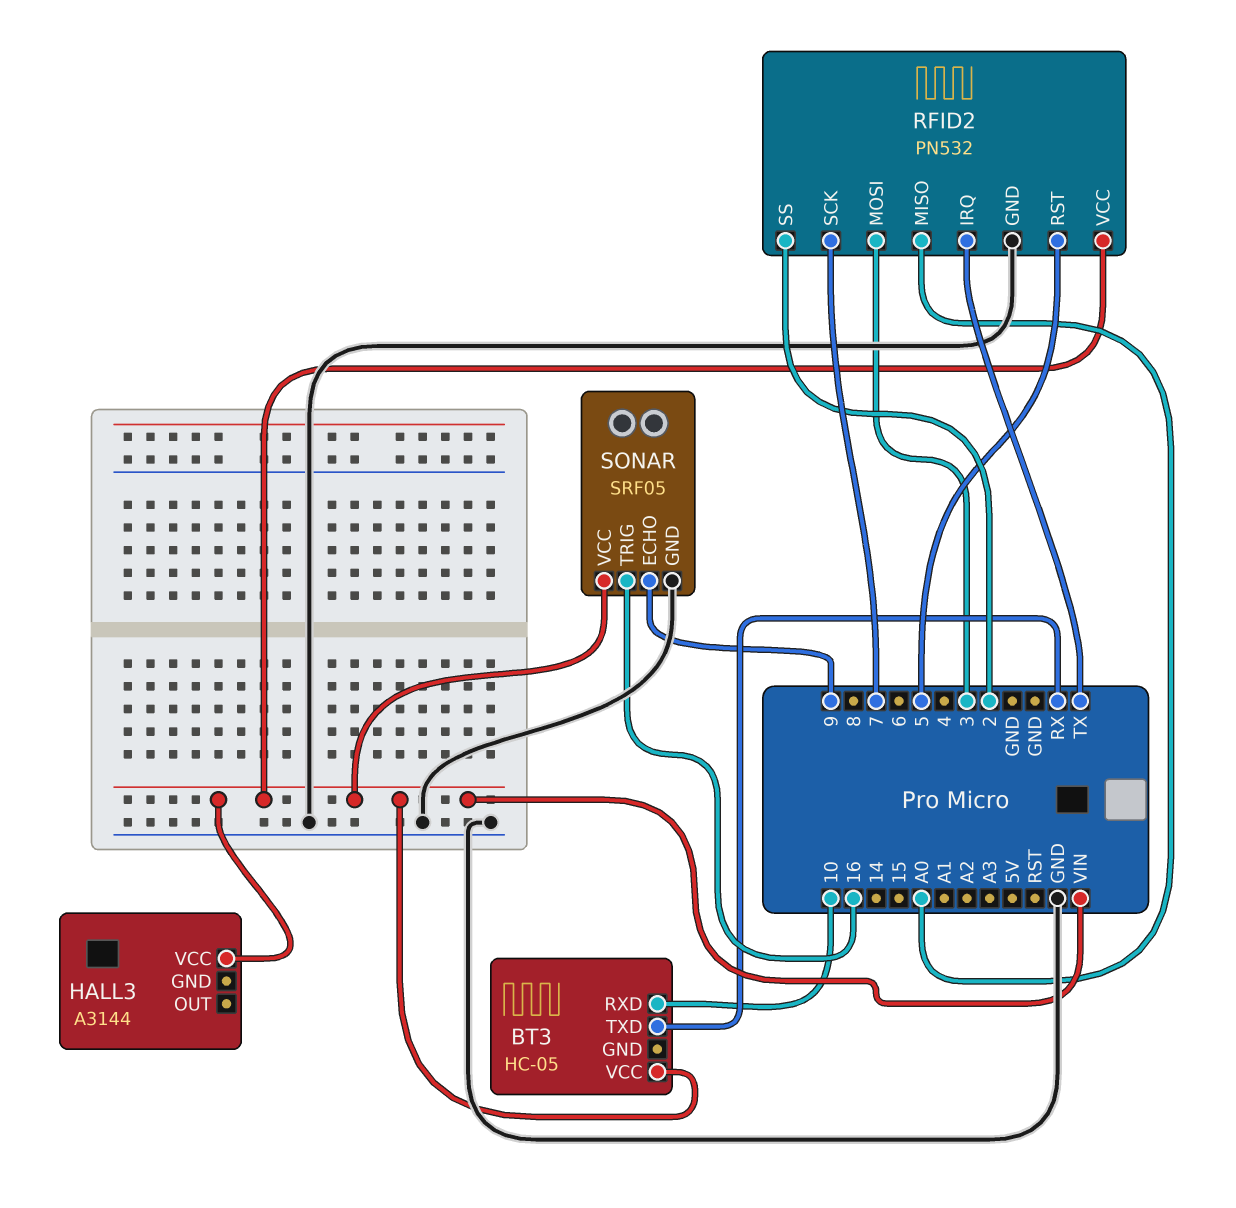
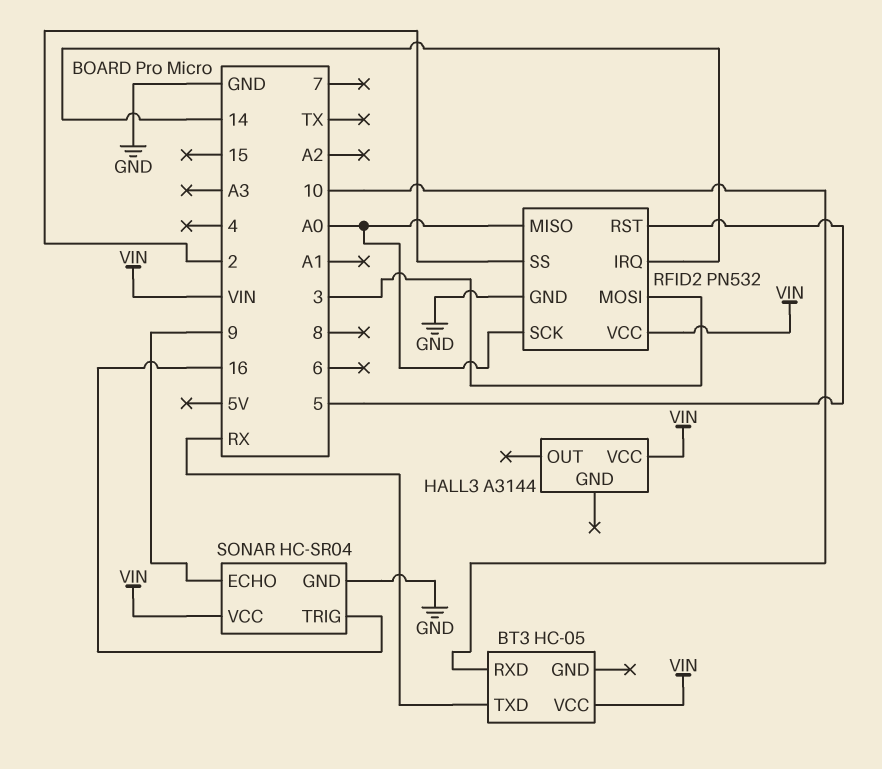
RFID2 pin IRQ: TX -> 14
RFID2 pin SCK: 7 -> A0
SONAR: SRF05 -> HC-SR04

